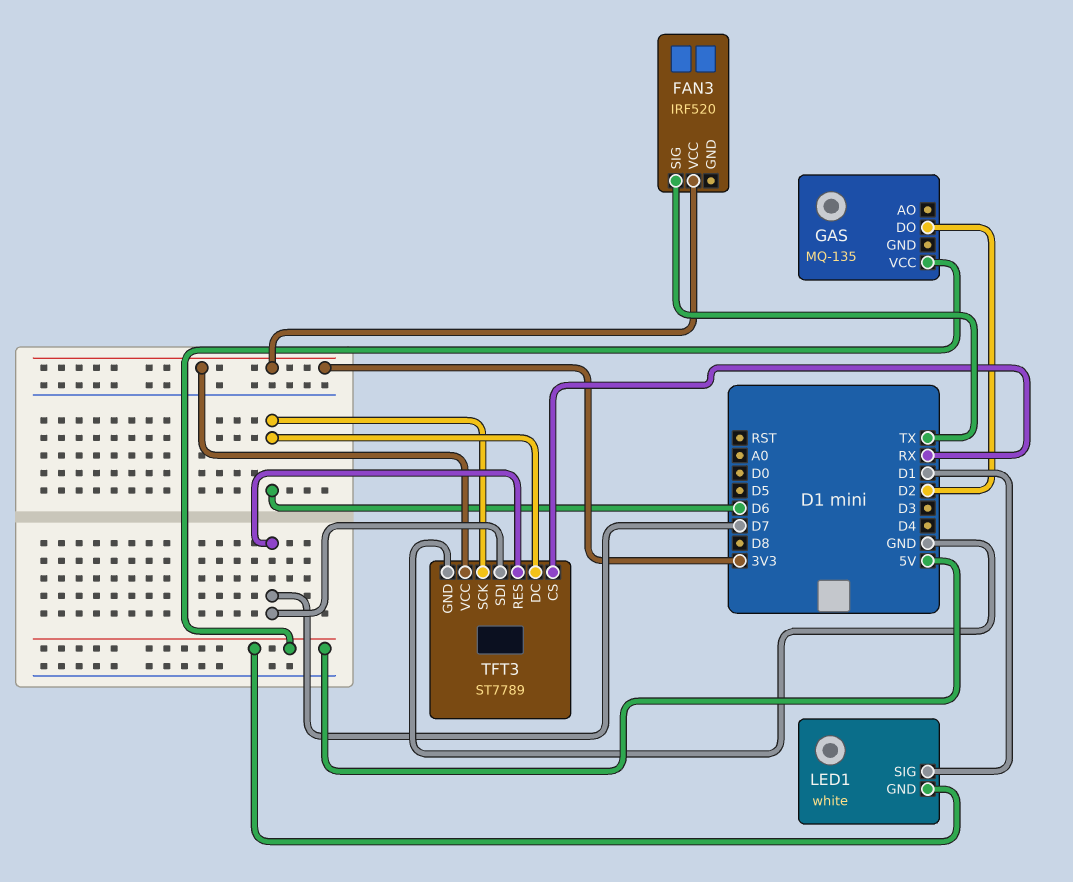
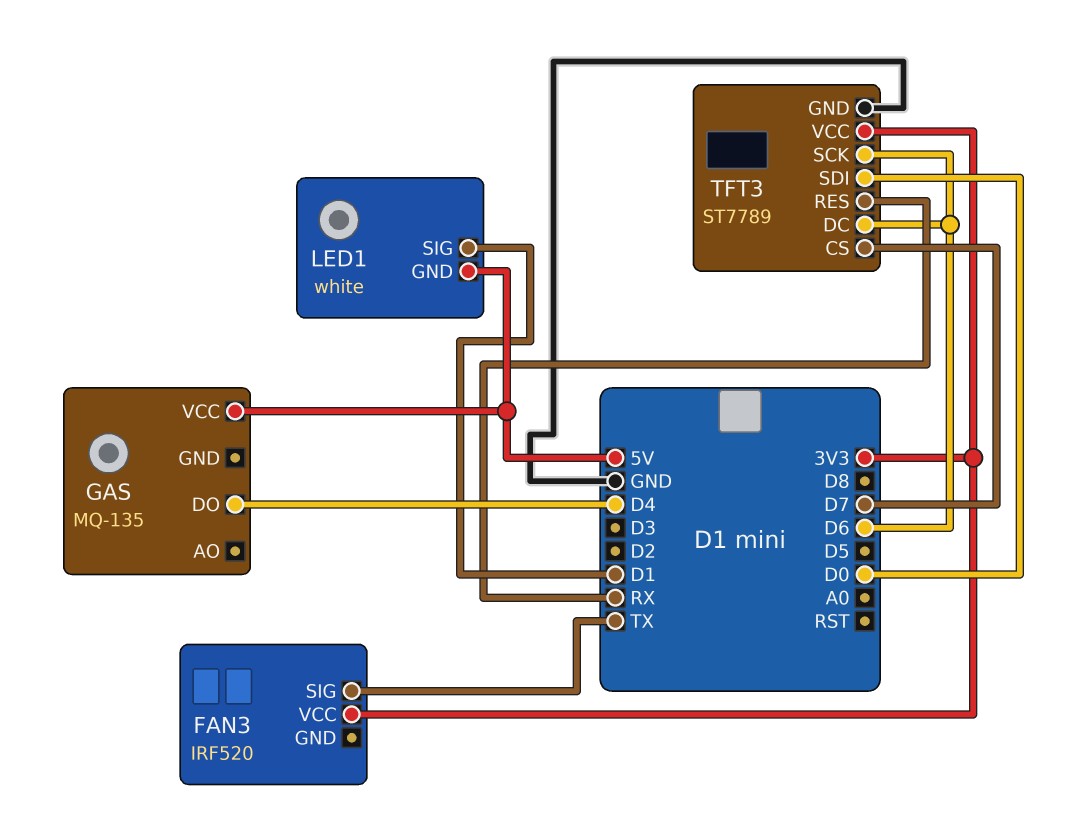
GAS pin DO: D2 -> D4
TFT3 pin CS: RX -> D7
TFT3 pin RES: D7 -> RX
TFT3 pin SDI: D7 -> D0

